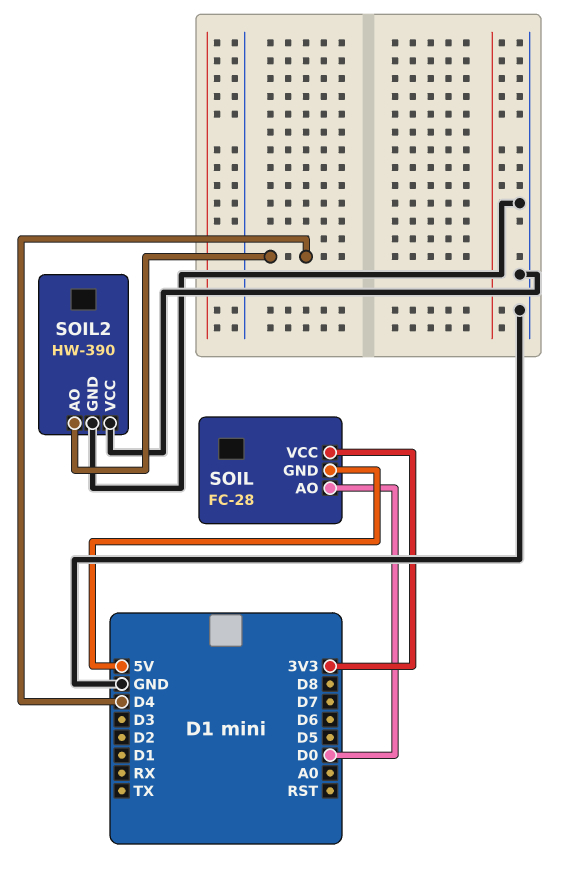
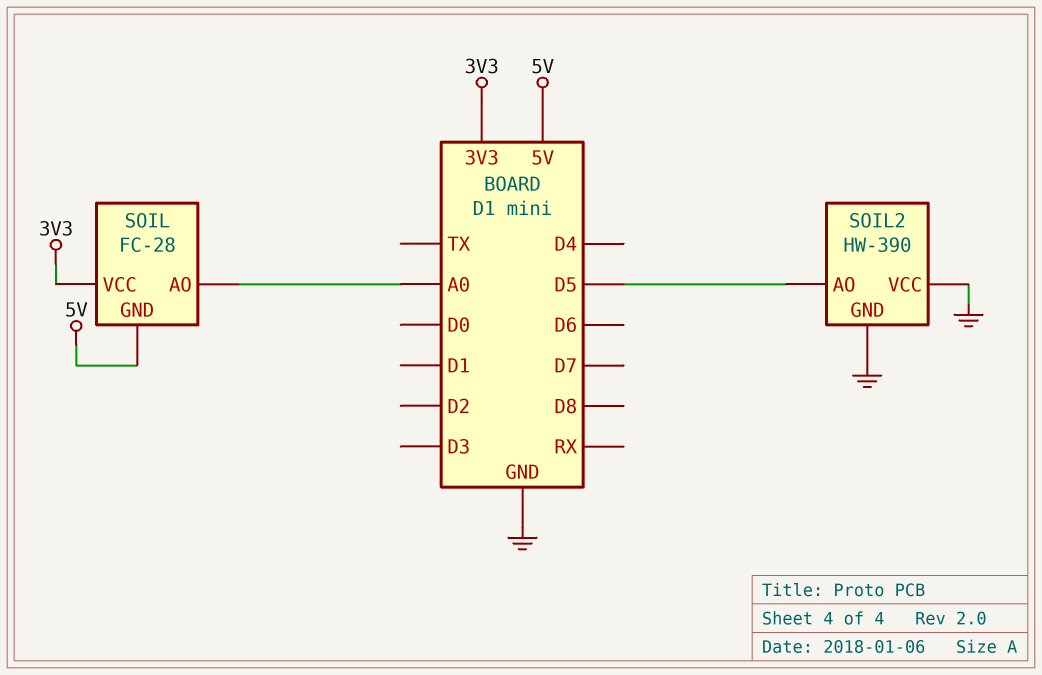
SOIL pin AO: D0 -> A0
SOIL2 pin AO: D4 -> D5

